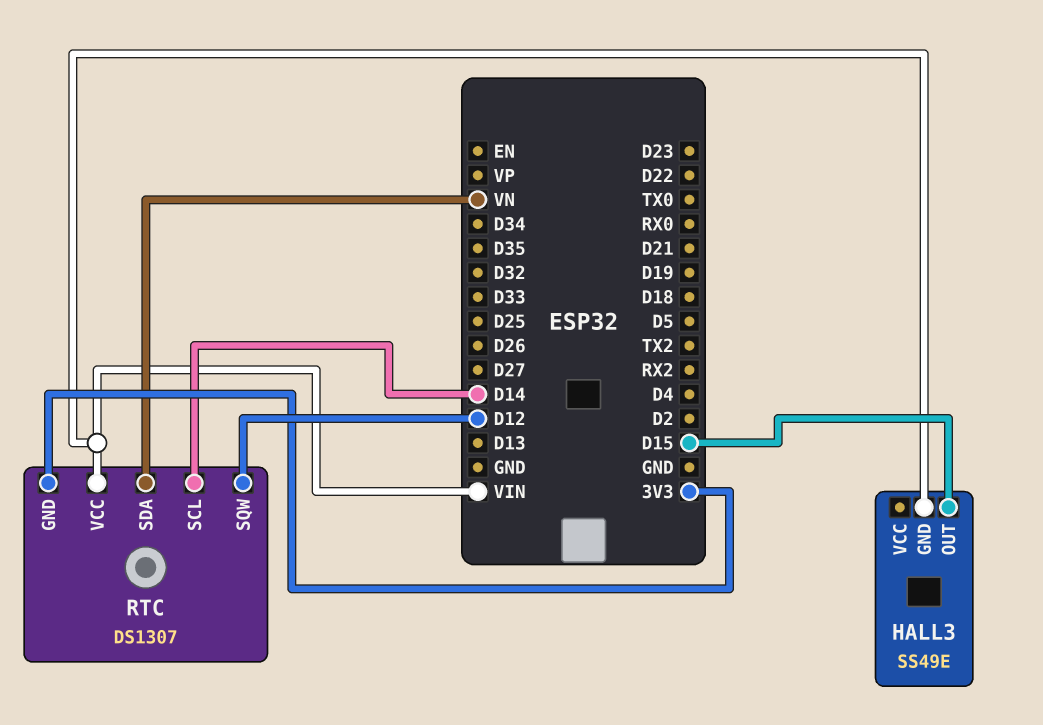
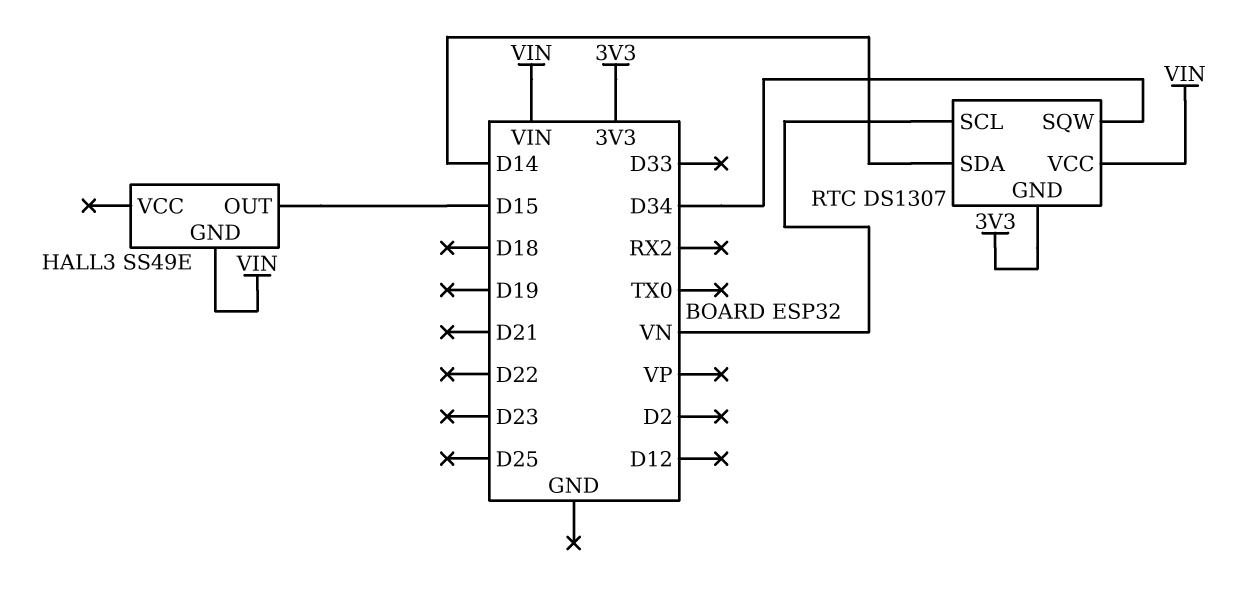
RTC pin SCL: D14 -> VN
RTC pin SDA: VN -> D14
RTC pin SQW: D12 -> D34

